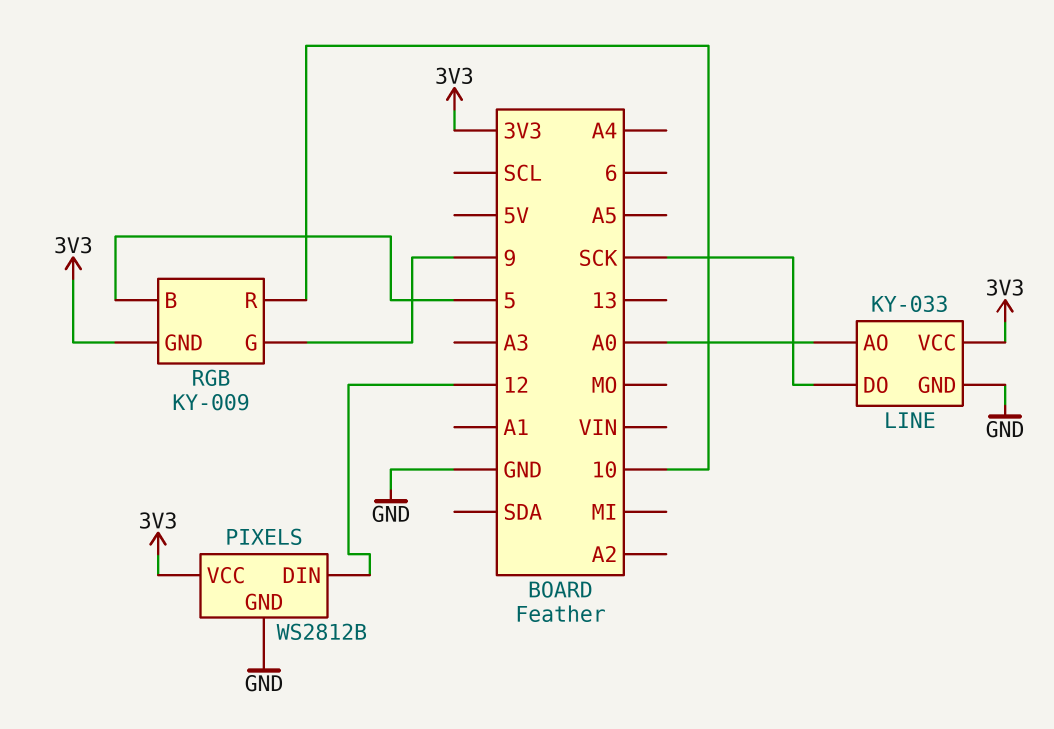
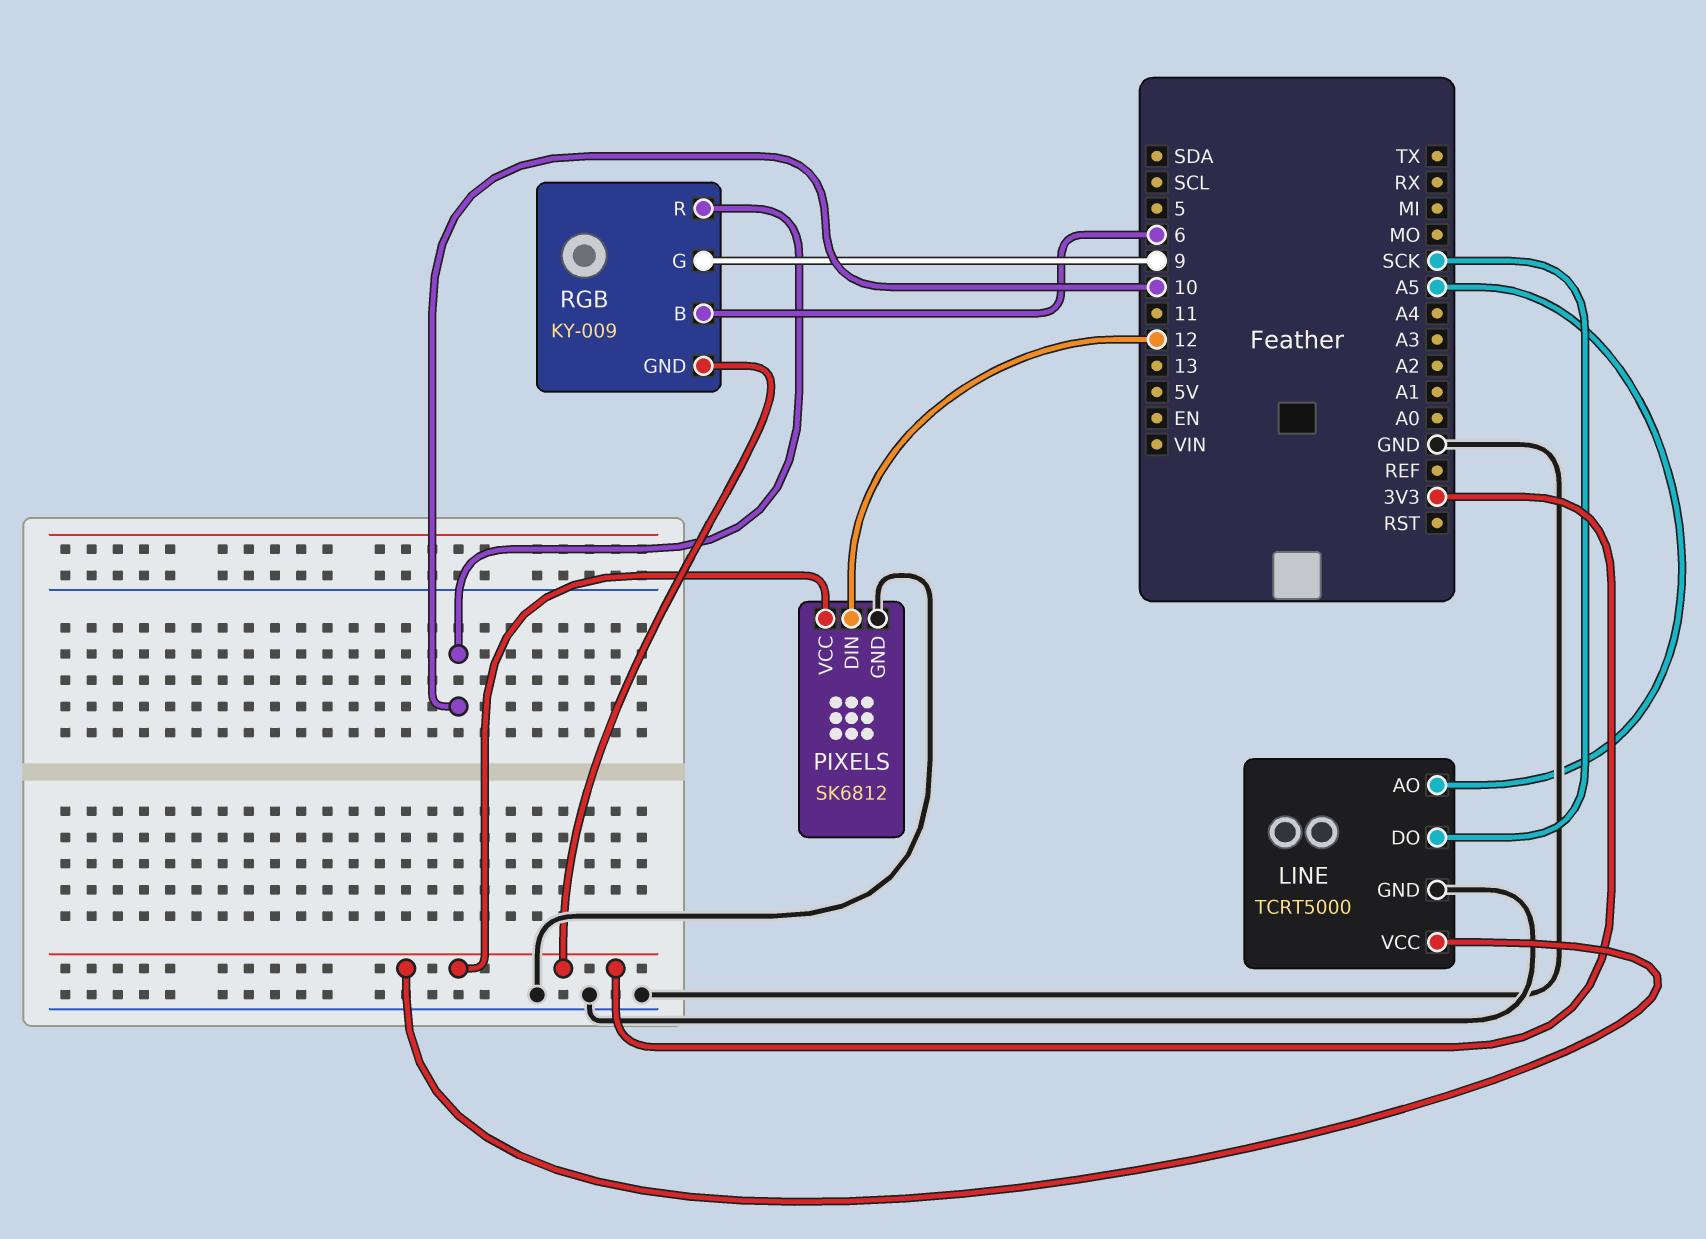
LINE: KY-033 -> TCRT5000
LINE pin AO: A0 -> A5
PIXELS: WS2812B -> SK6812
RGB pin B: 5 -> 6

